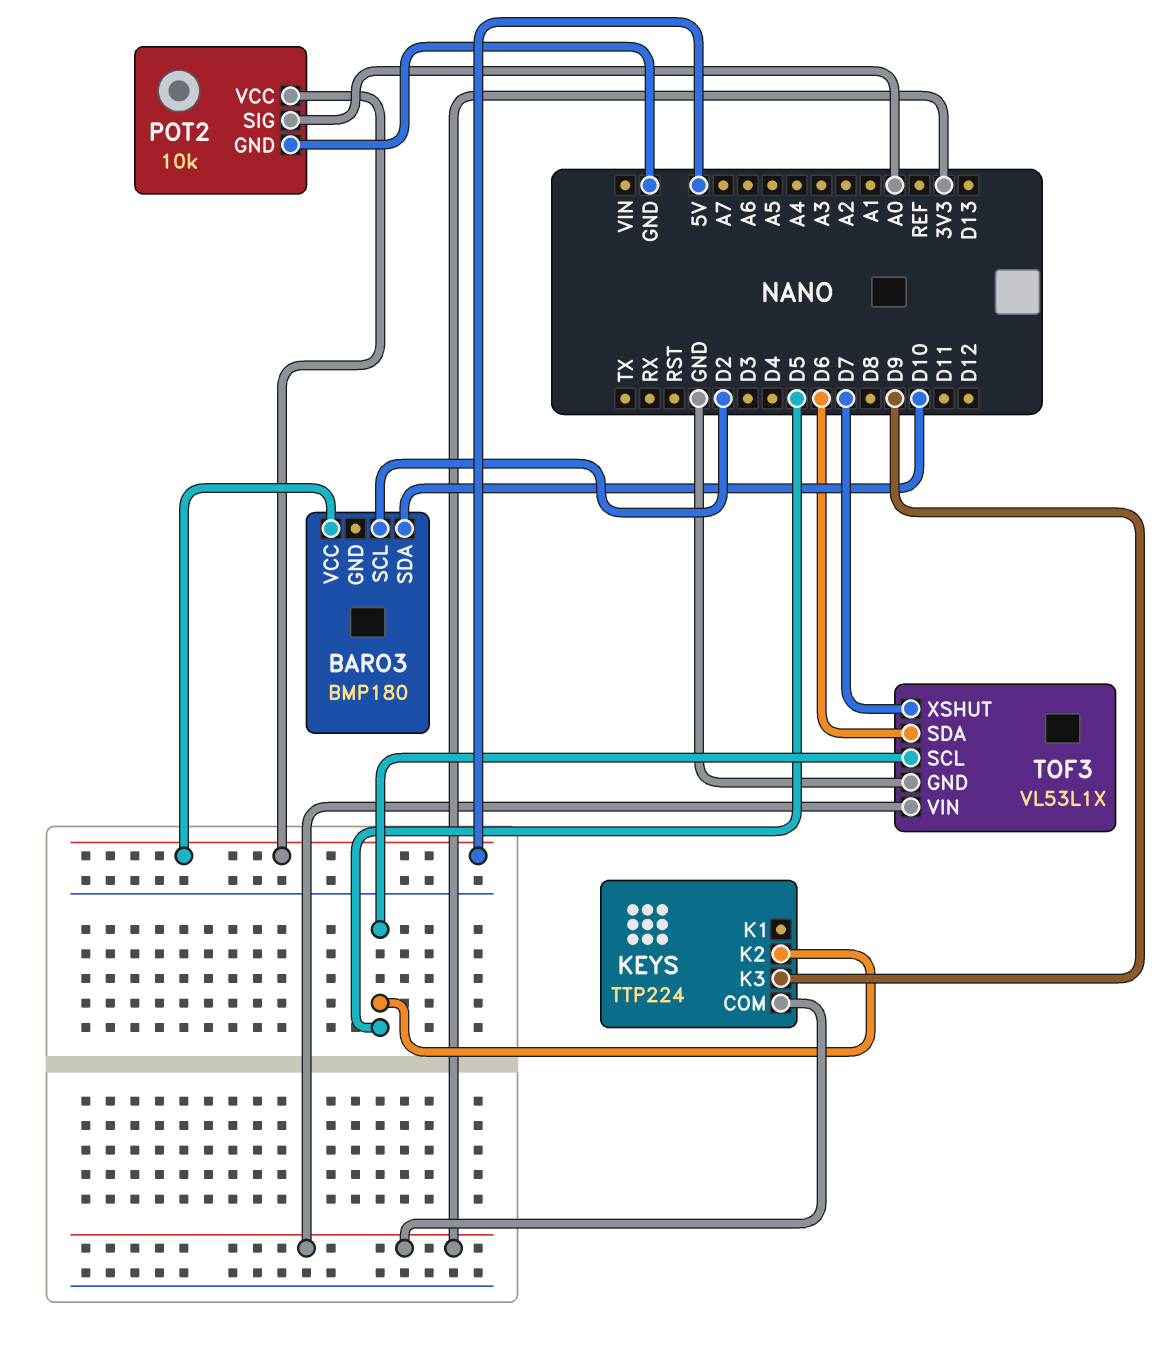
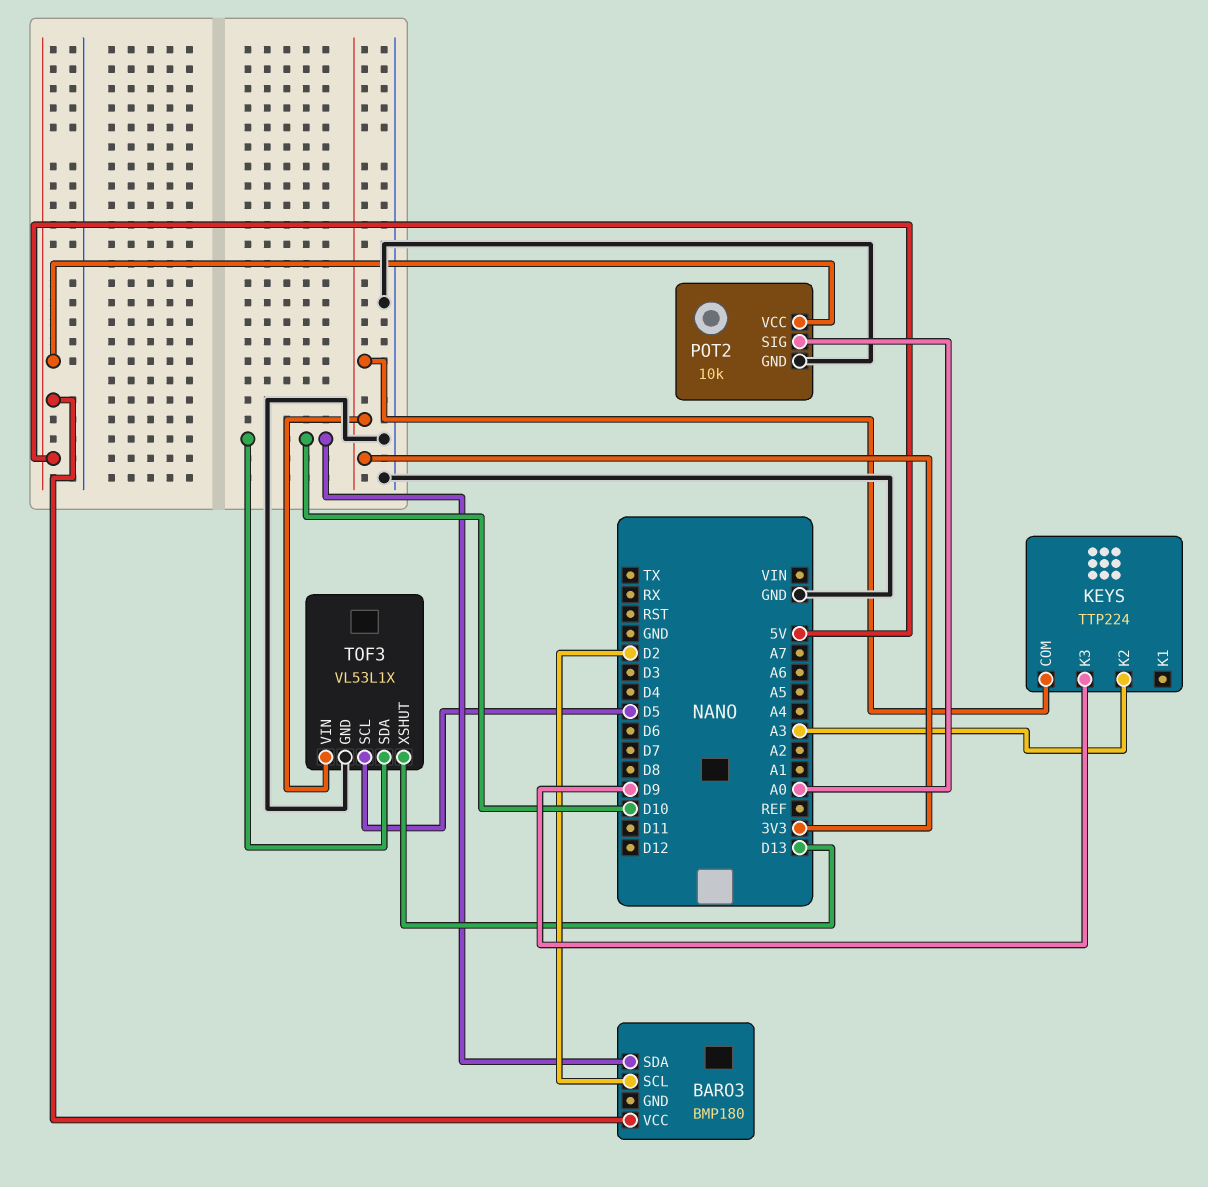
KEYS pin K2: D5 -> A3
TOF3 pin SDA: D6 -> D10
TOF3 pin XSHUT: D7 -> D13

